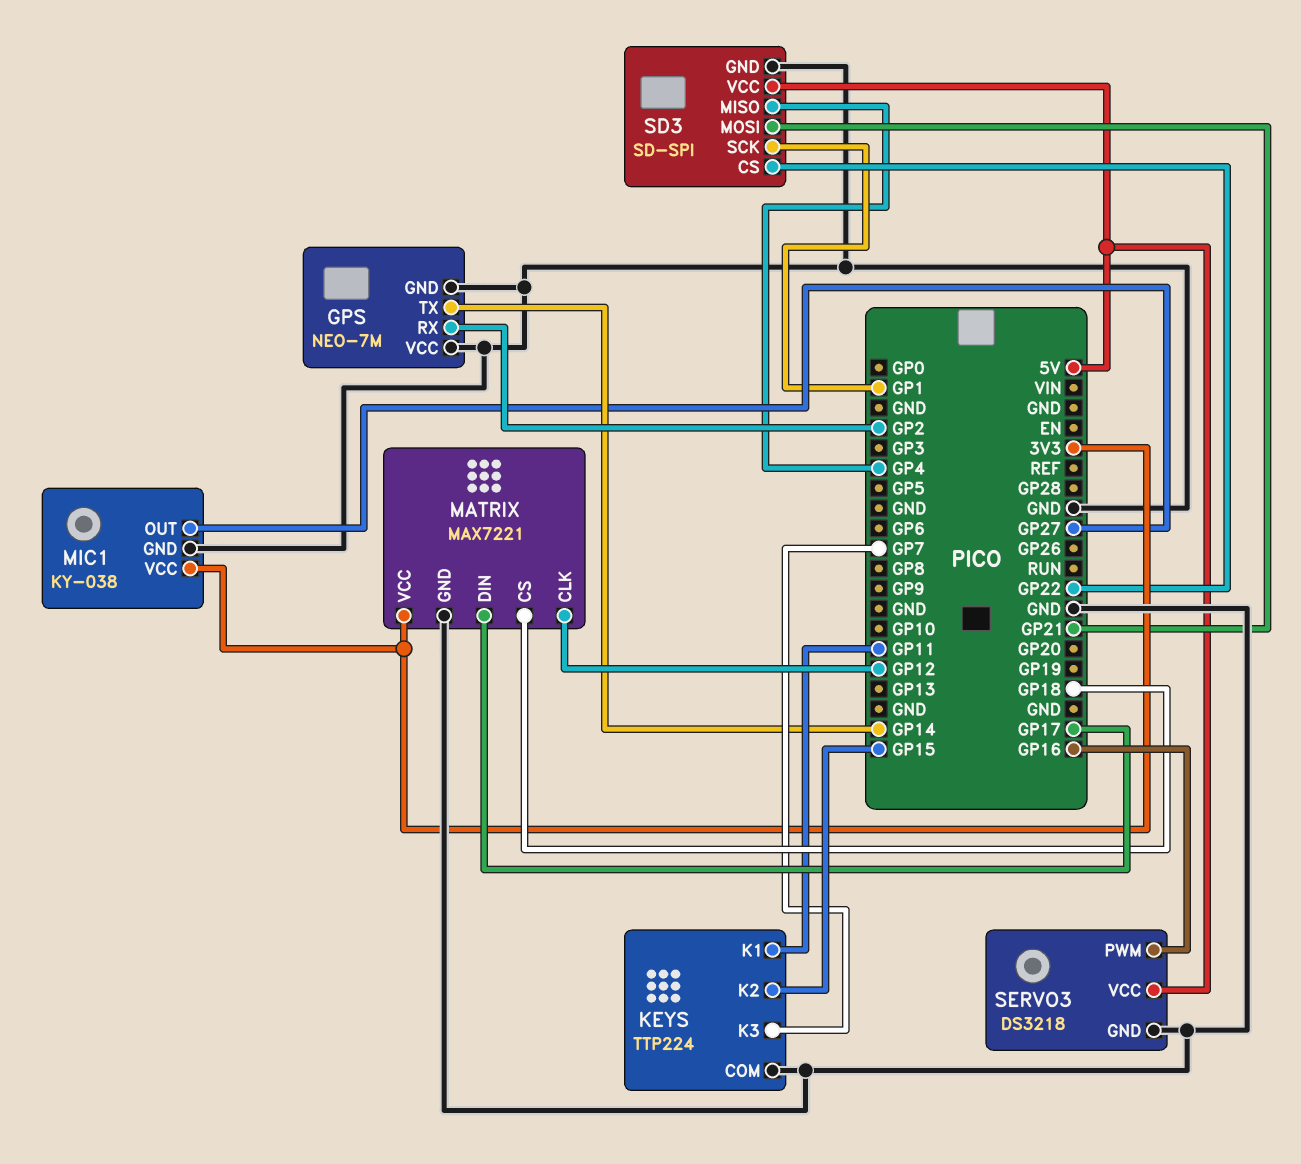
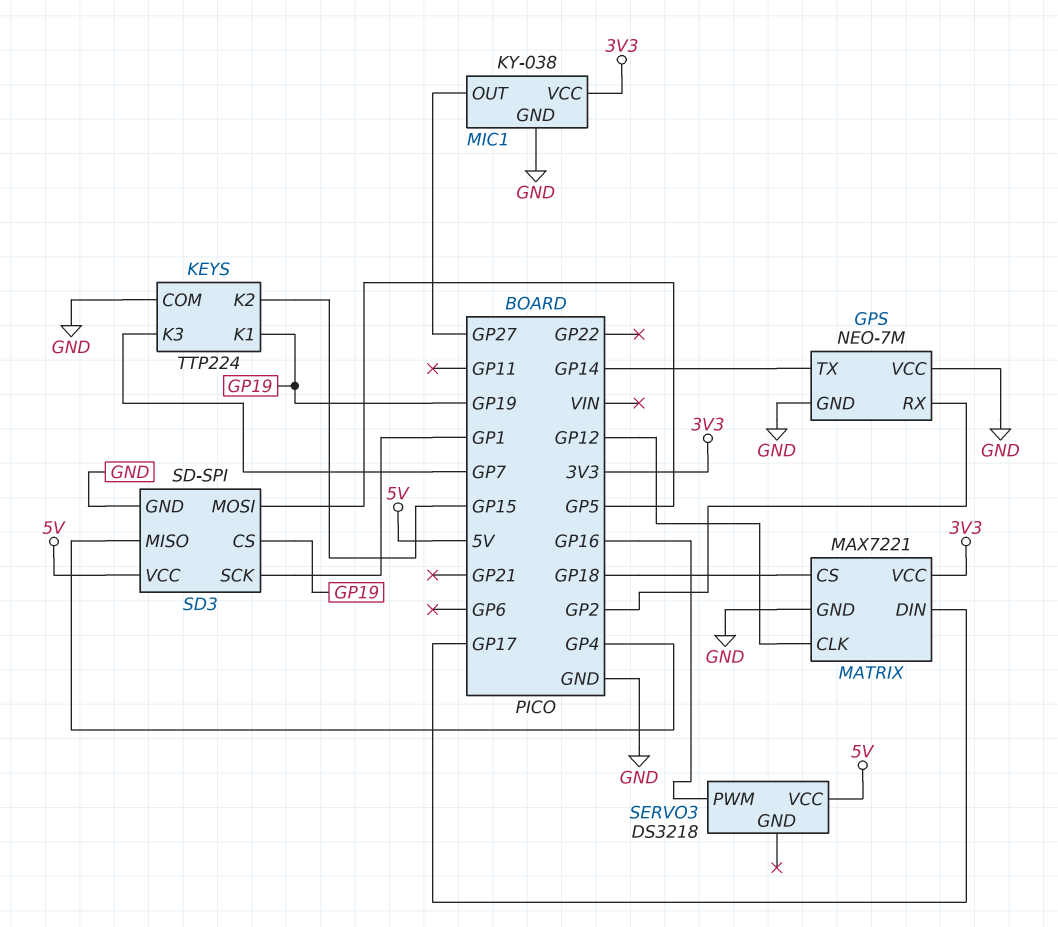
KEYS pin K1: GP11 -> GP19
SD3 pin CS: GP22 -> GP19
SD3 pin MOSI: GP21 -> GP5
SERVO3 pin GND: GND -> none

